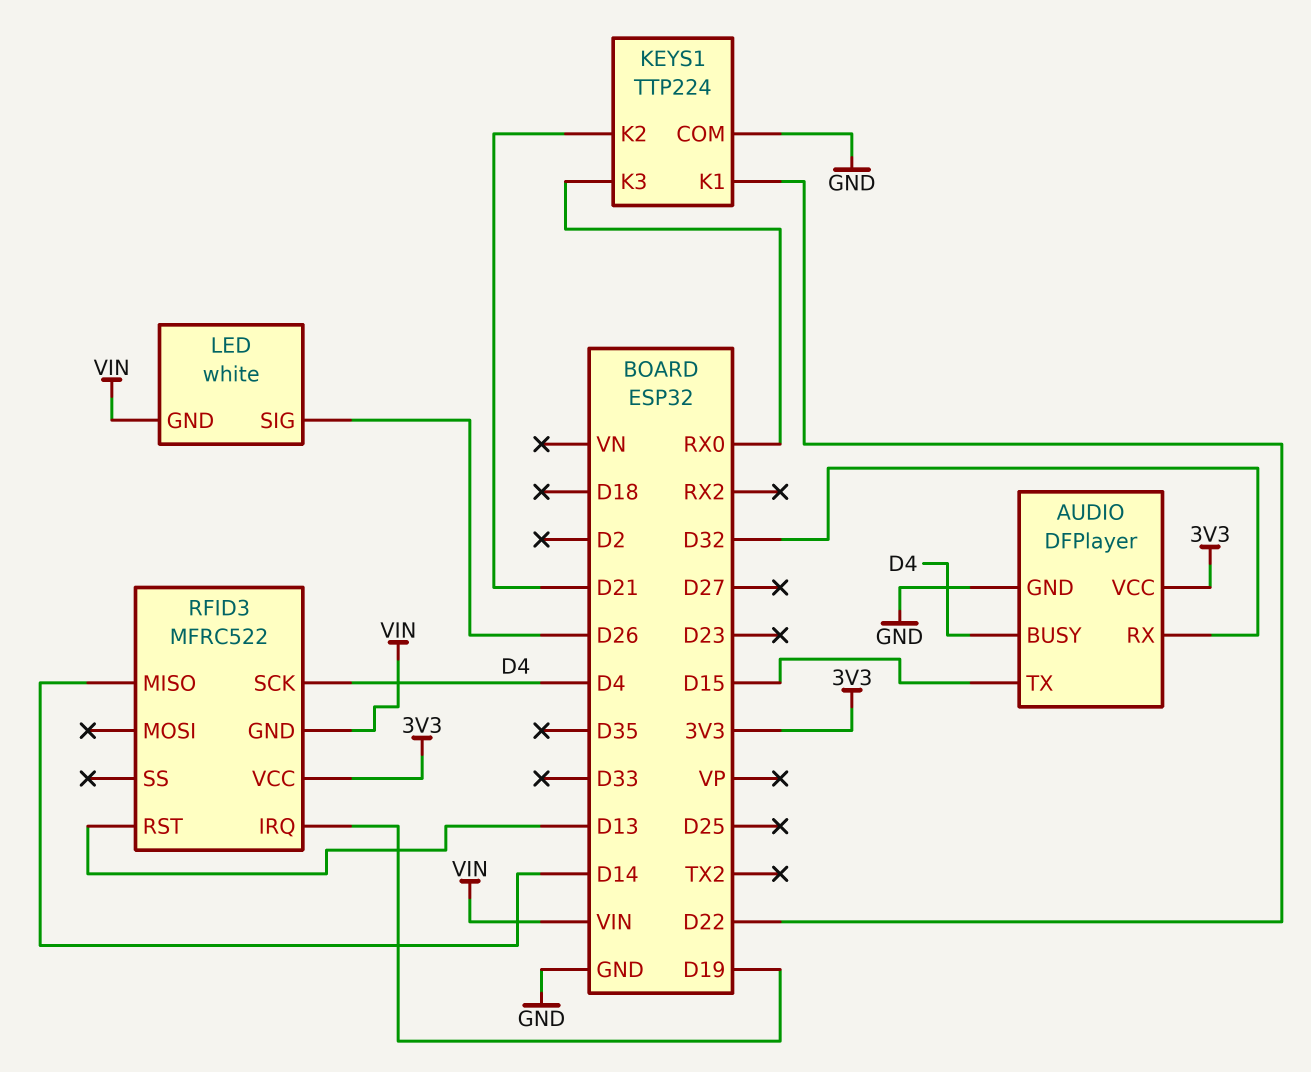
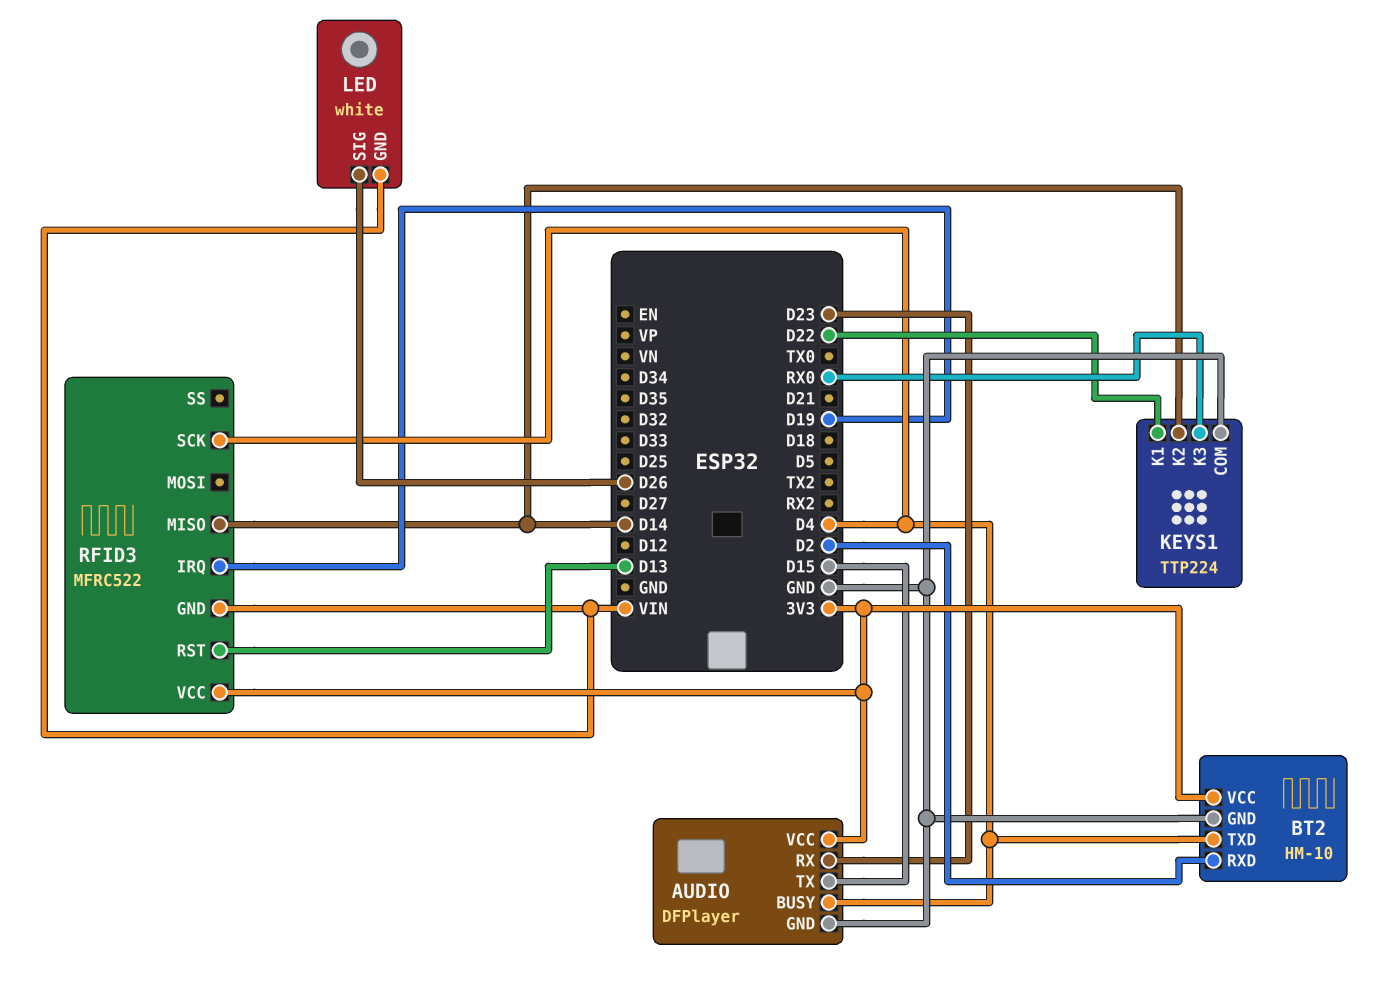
AUDIO pin RX: D32 -> D23
BT2: none -> HM-10
BT2 pin GND: none -> GND
BT2 pin RXD: none -> D2
BT2 pin TXD: none -> D4
BT2 pin VCC: none -> 3V3
KEYS1 pin K2: D21 -> D14

